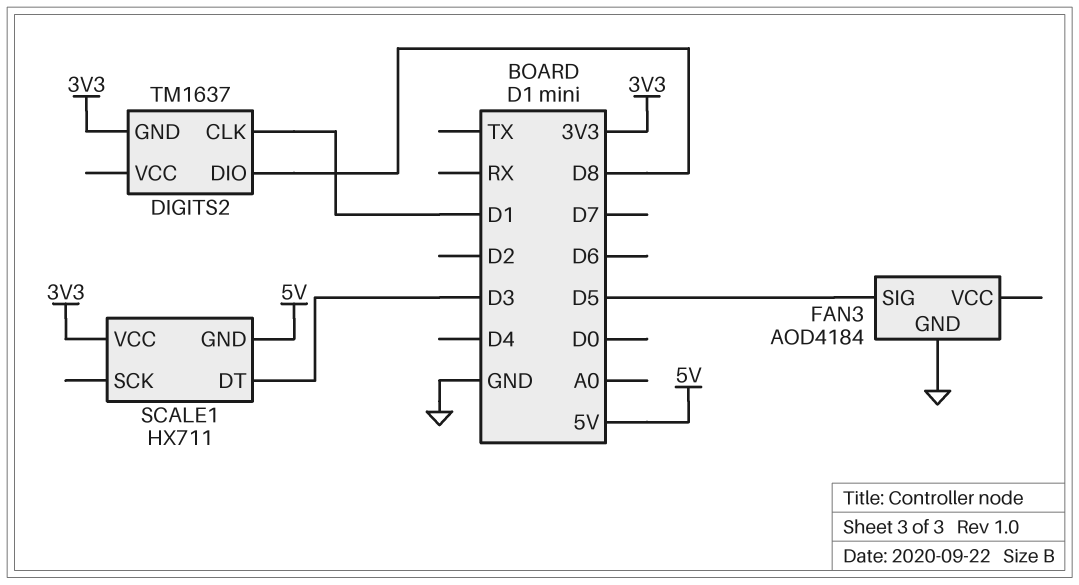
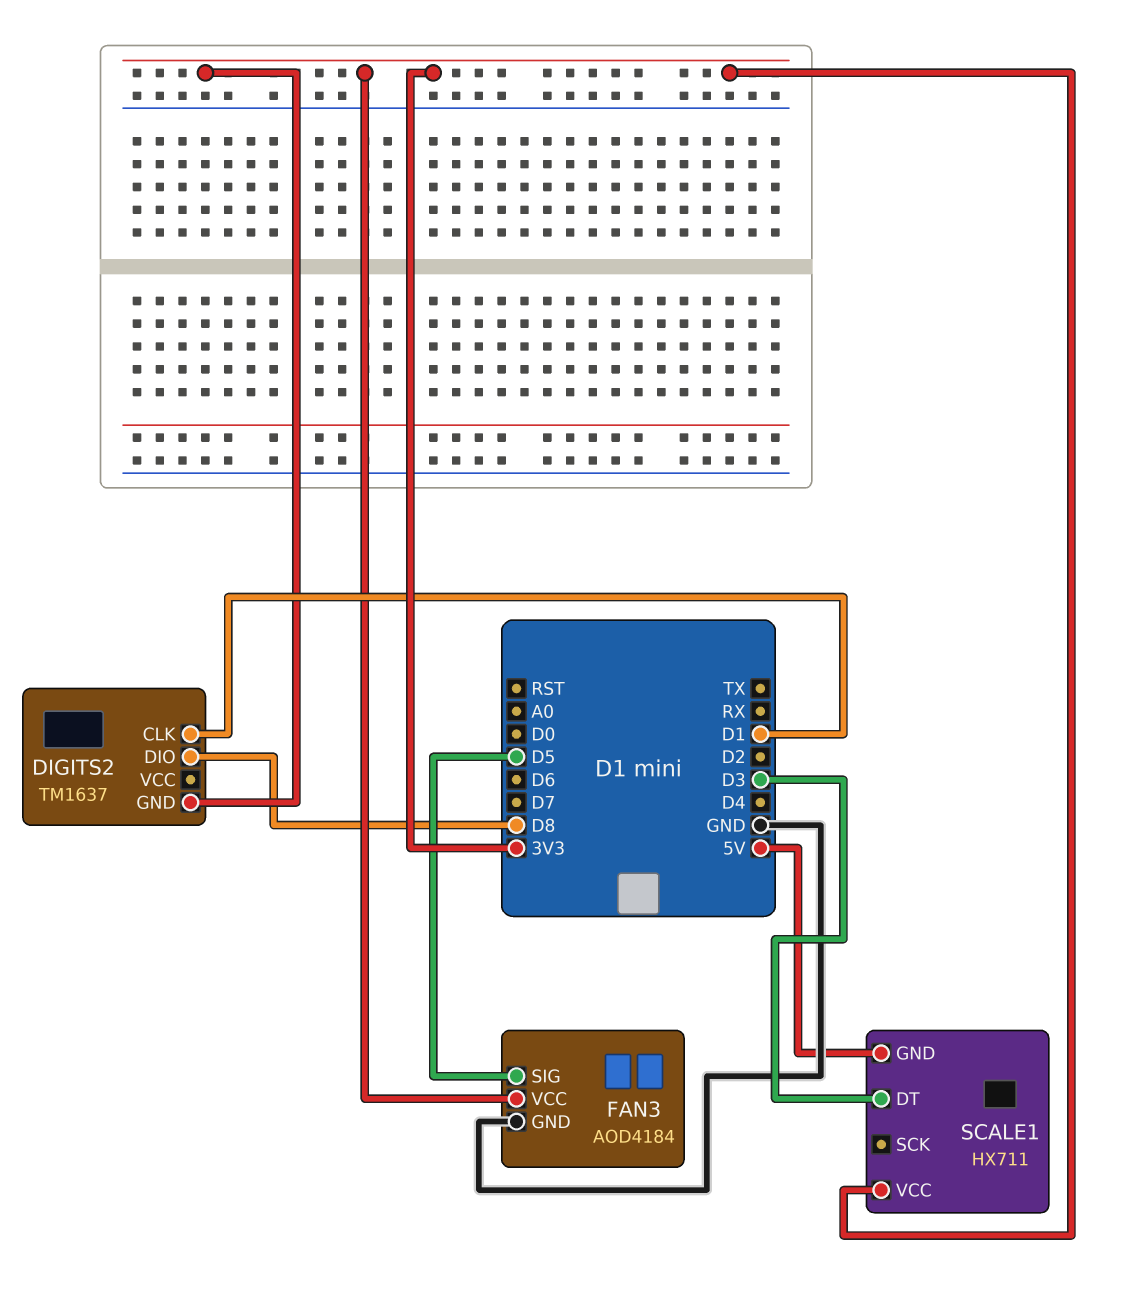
FAN3 pin VCC: none -> 3V3

